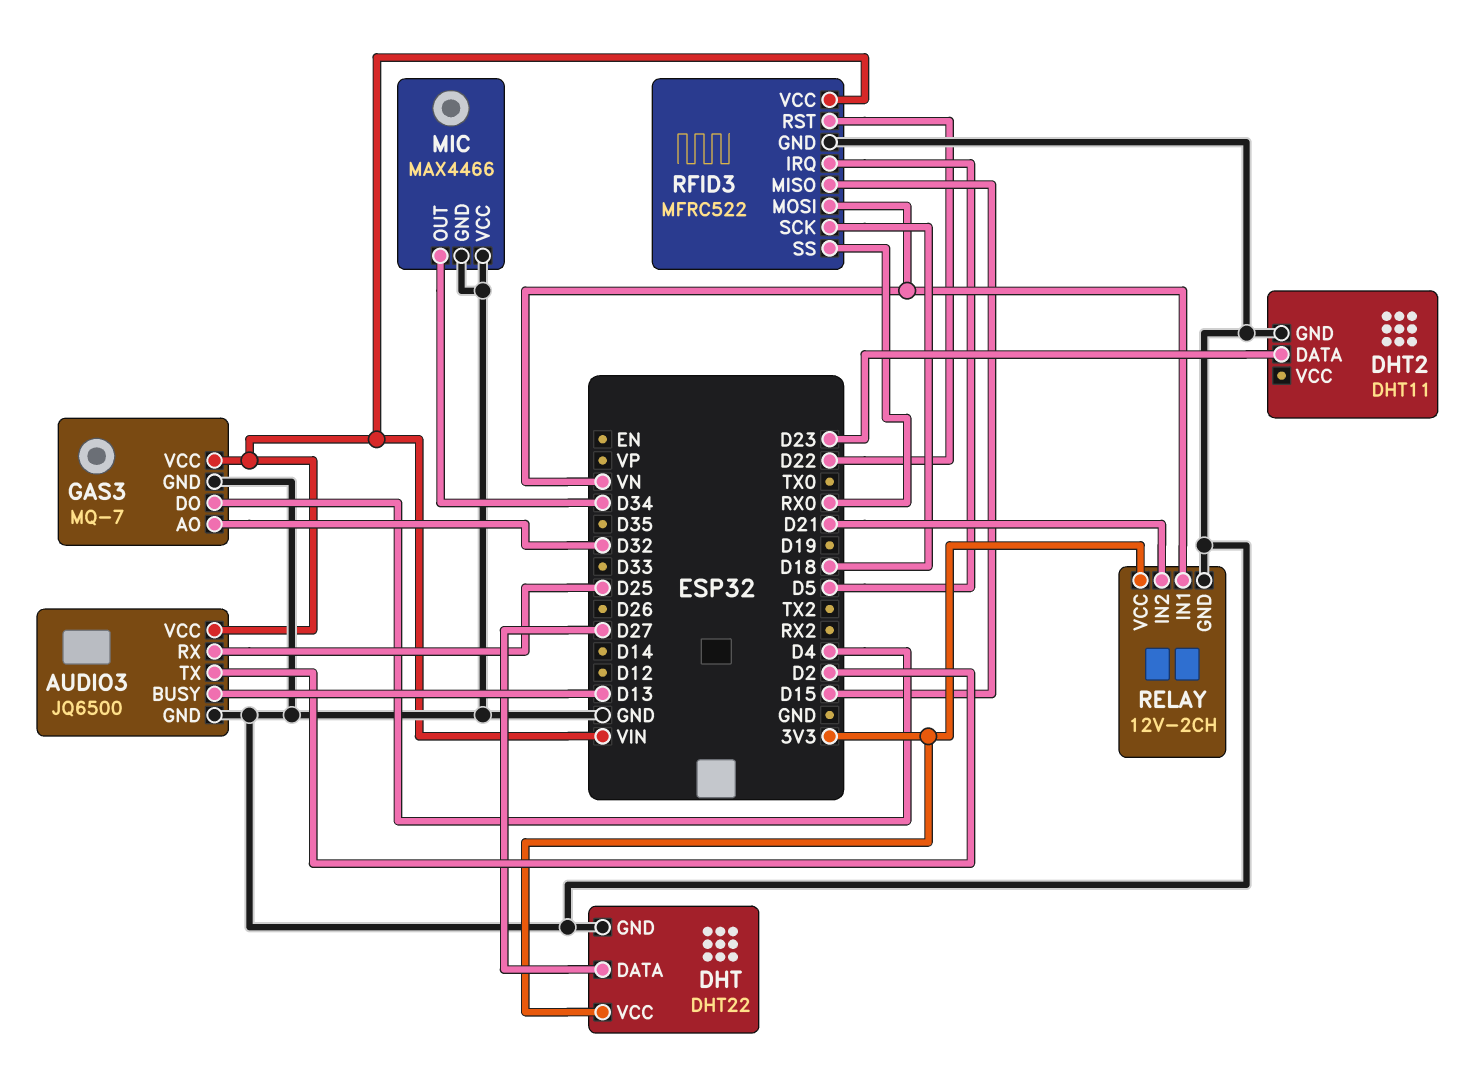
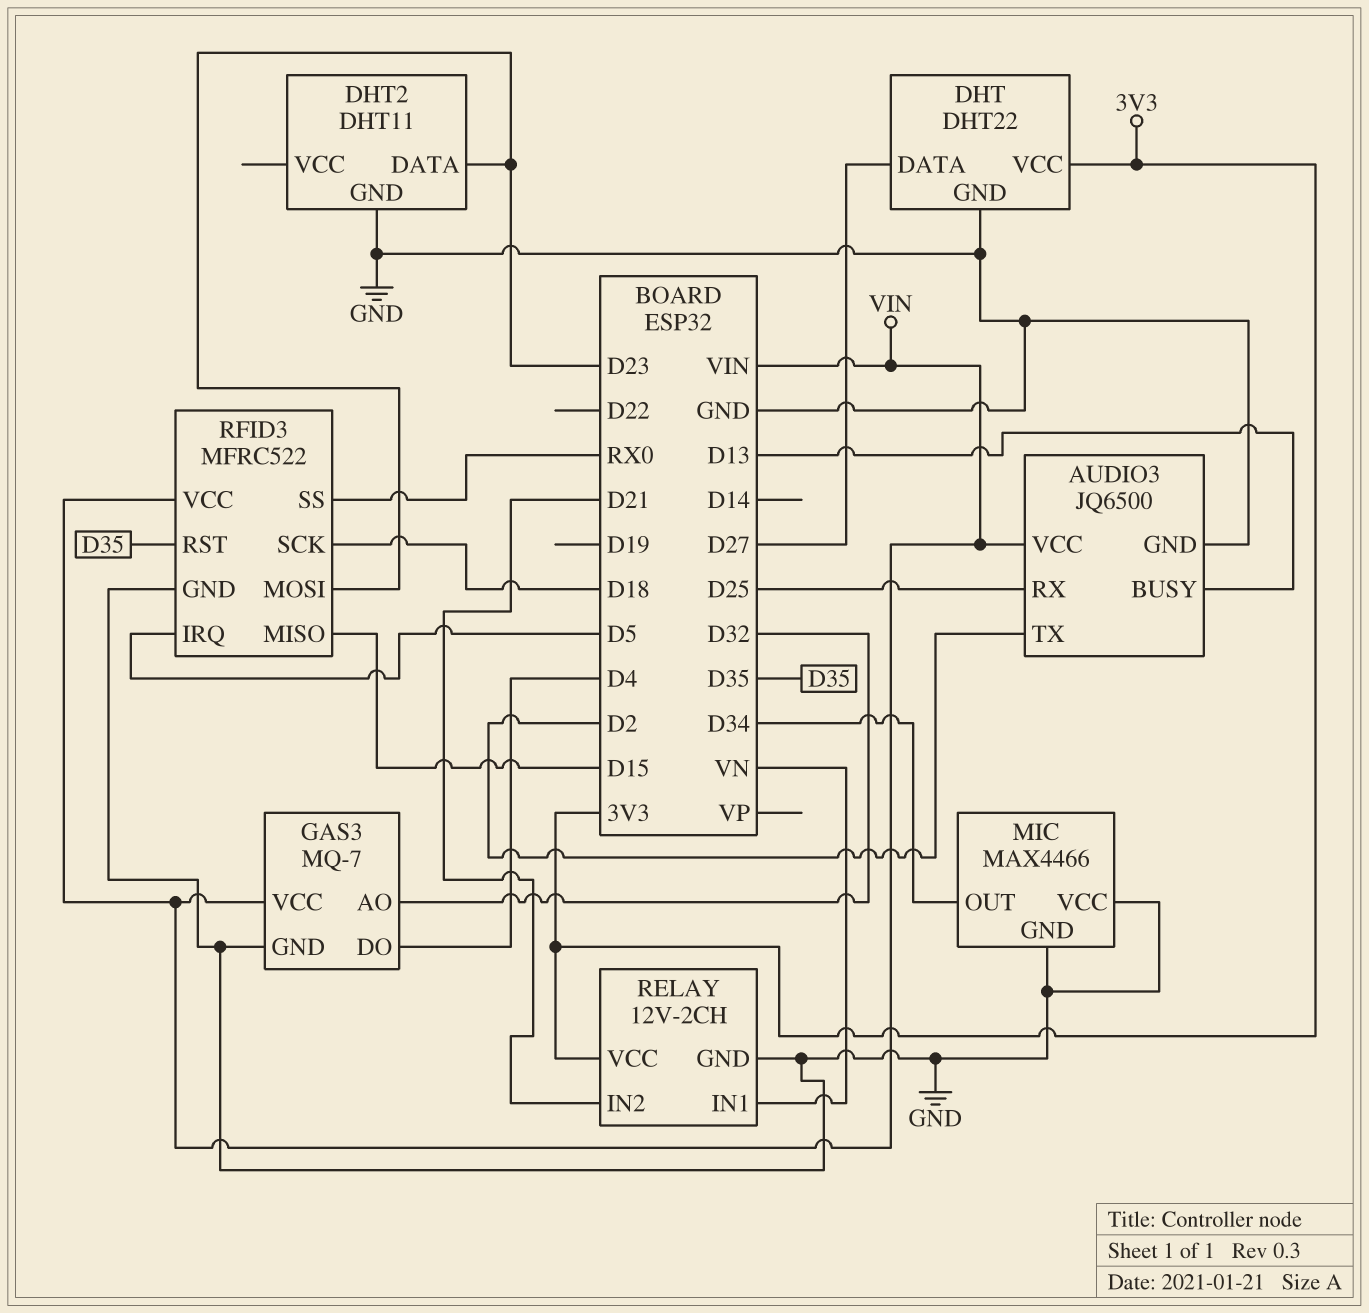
RFID3 pin MOSI: VN -> D23
RFID3 pin RST: D22 -> D35

